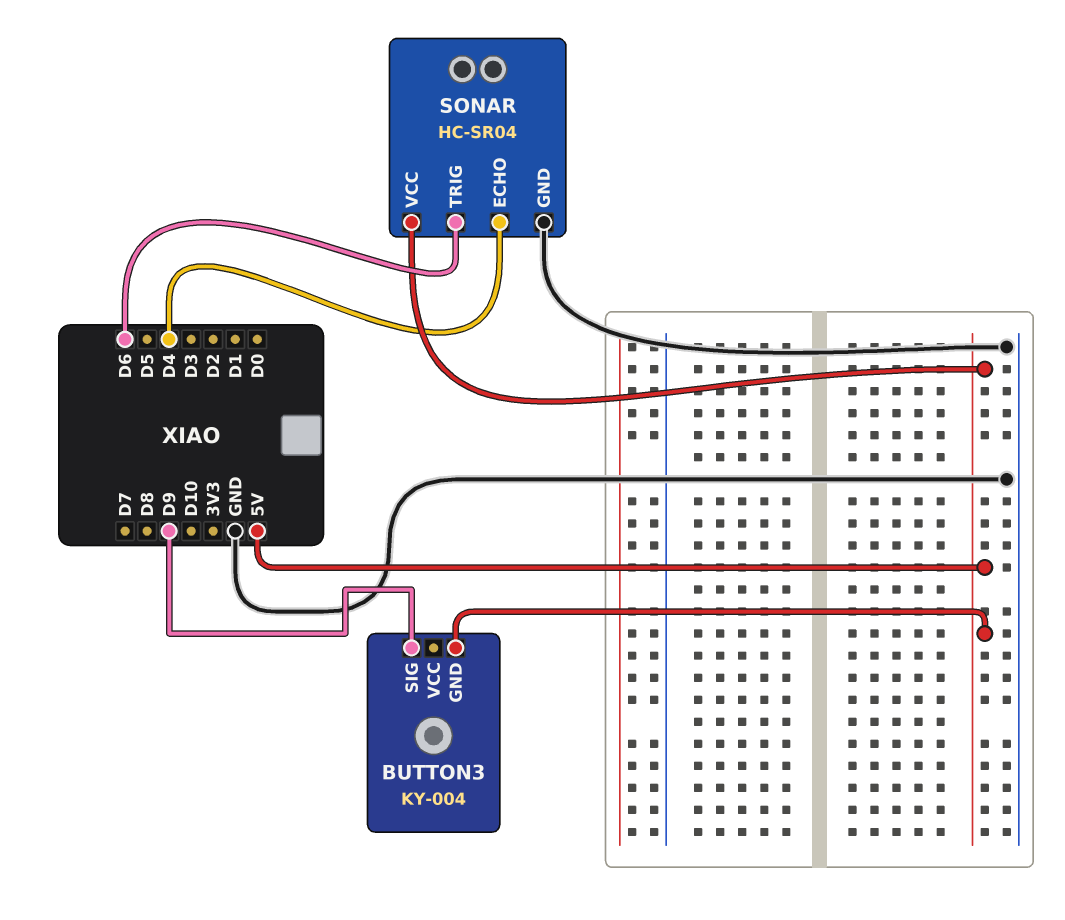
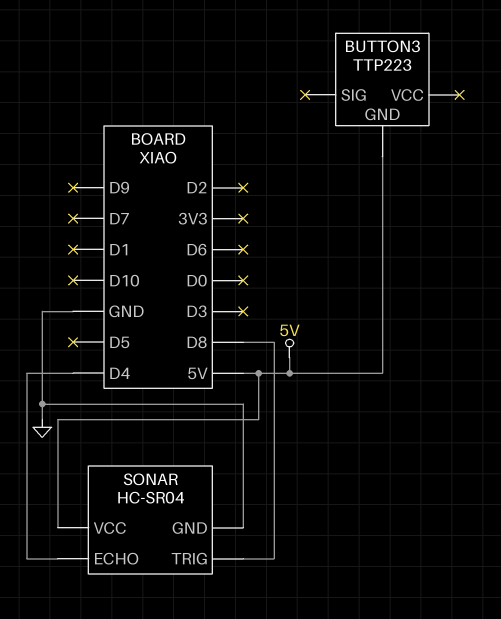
BUTTON3: KY-004 -> TTP223
BUTTON3 pin SIG: D9 -> none
SONAR pin TRIG: D6 -> D8

